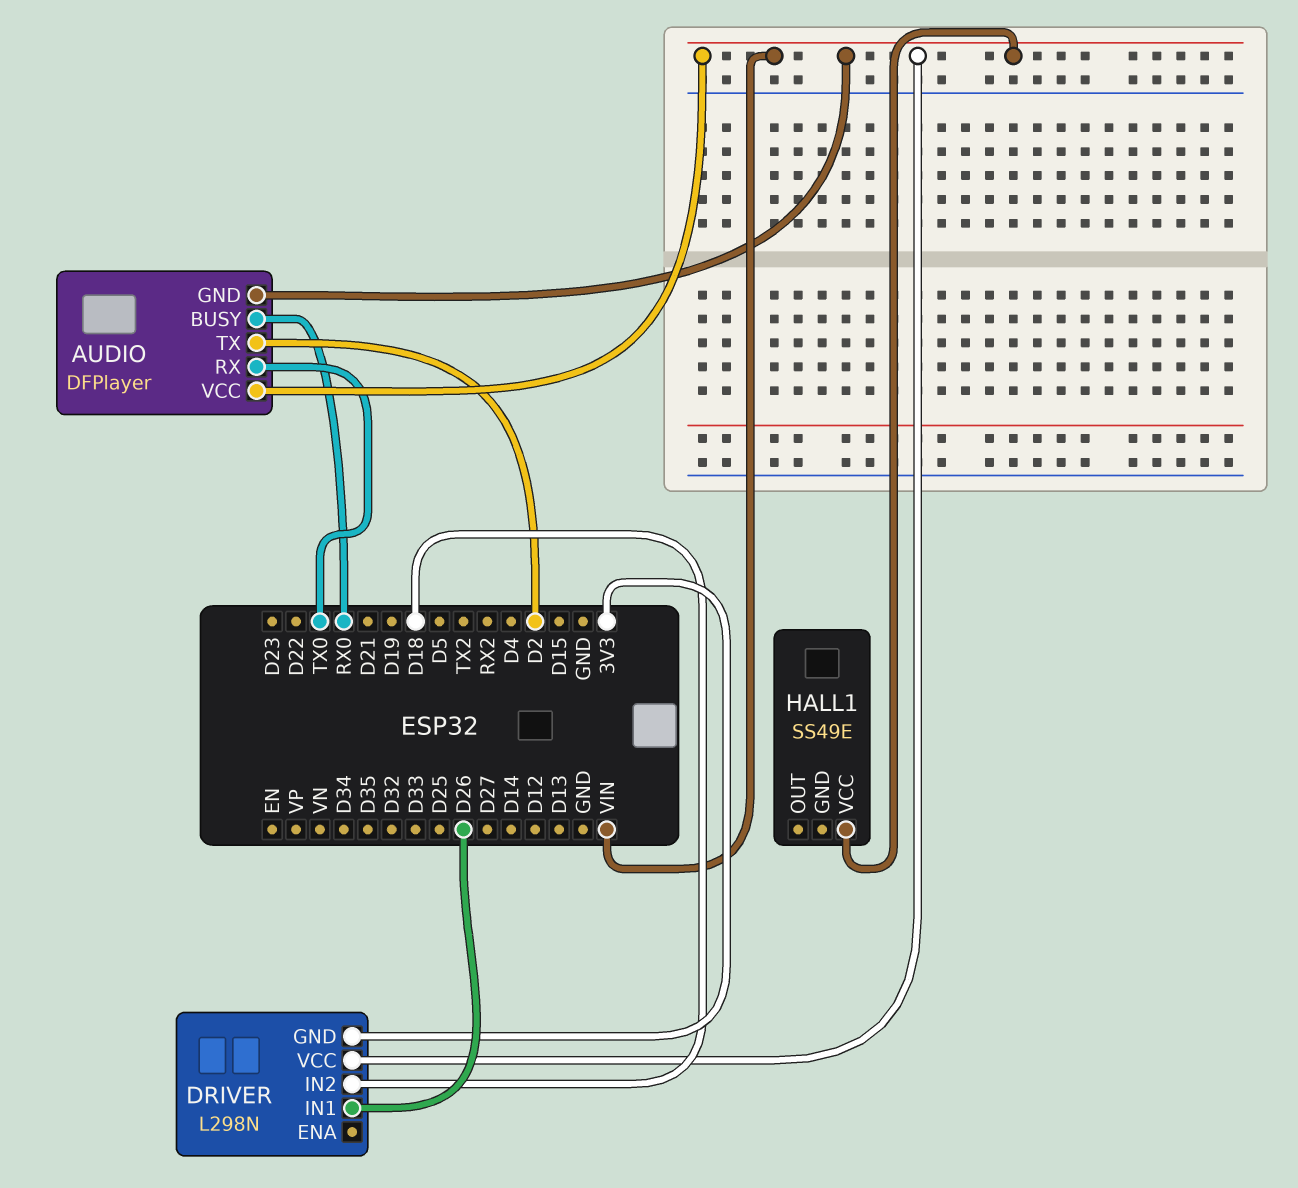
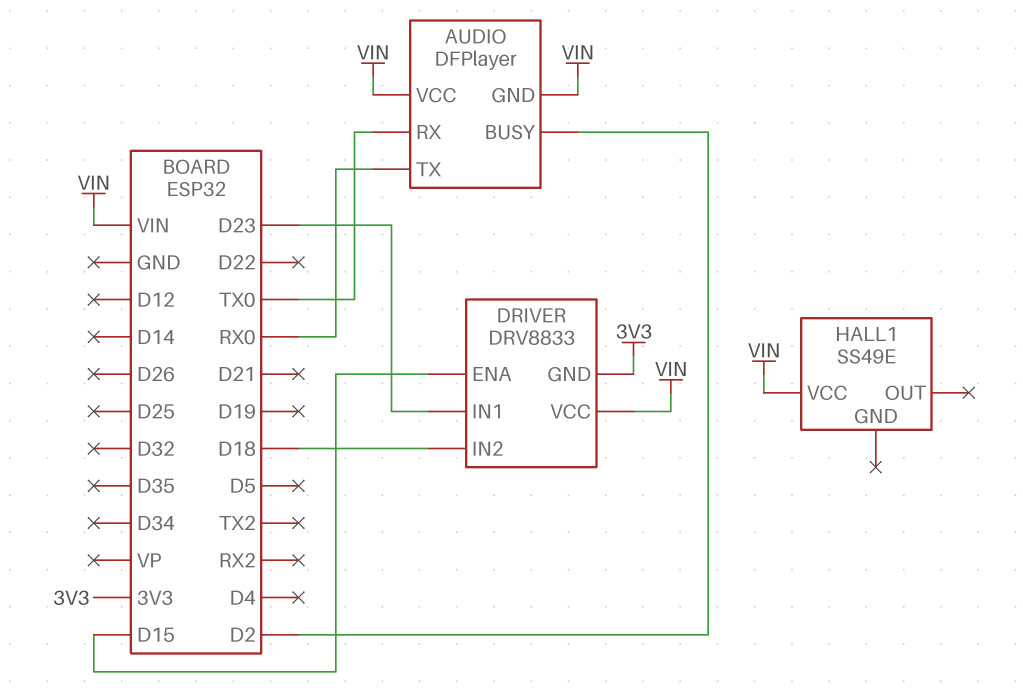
AUDIO pin BUSY: RX0 -> D2
AUDIO pin TX: D2 -> RX0
DRIVER: L298N -> DRV8833
DRIVER pin ENA: none -> D15
DRIVER pin IN1: D26 -> D23

